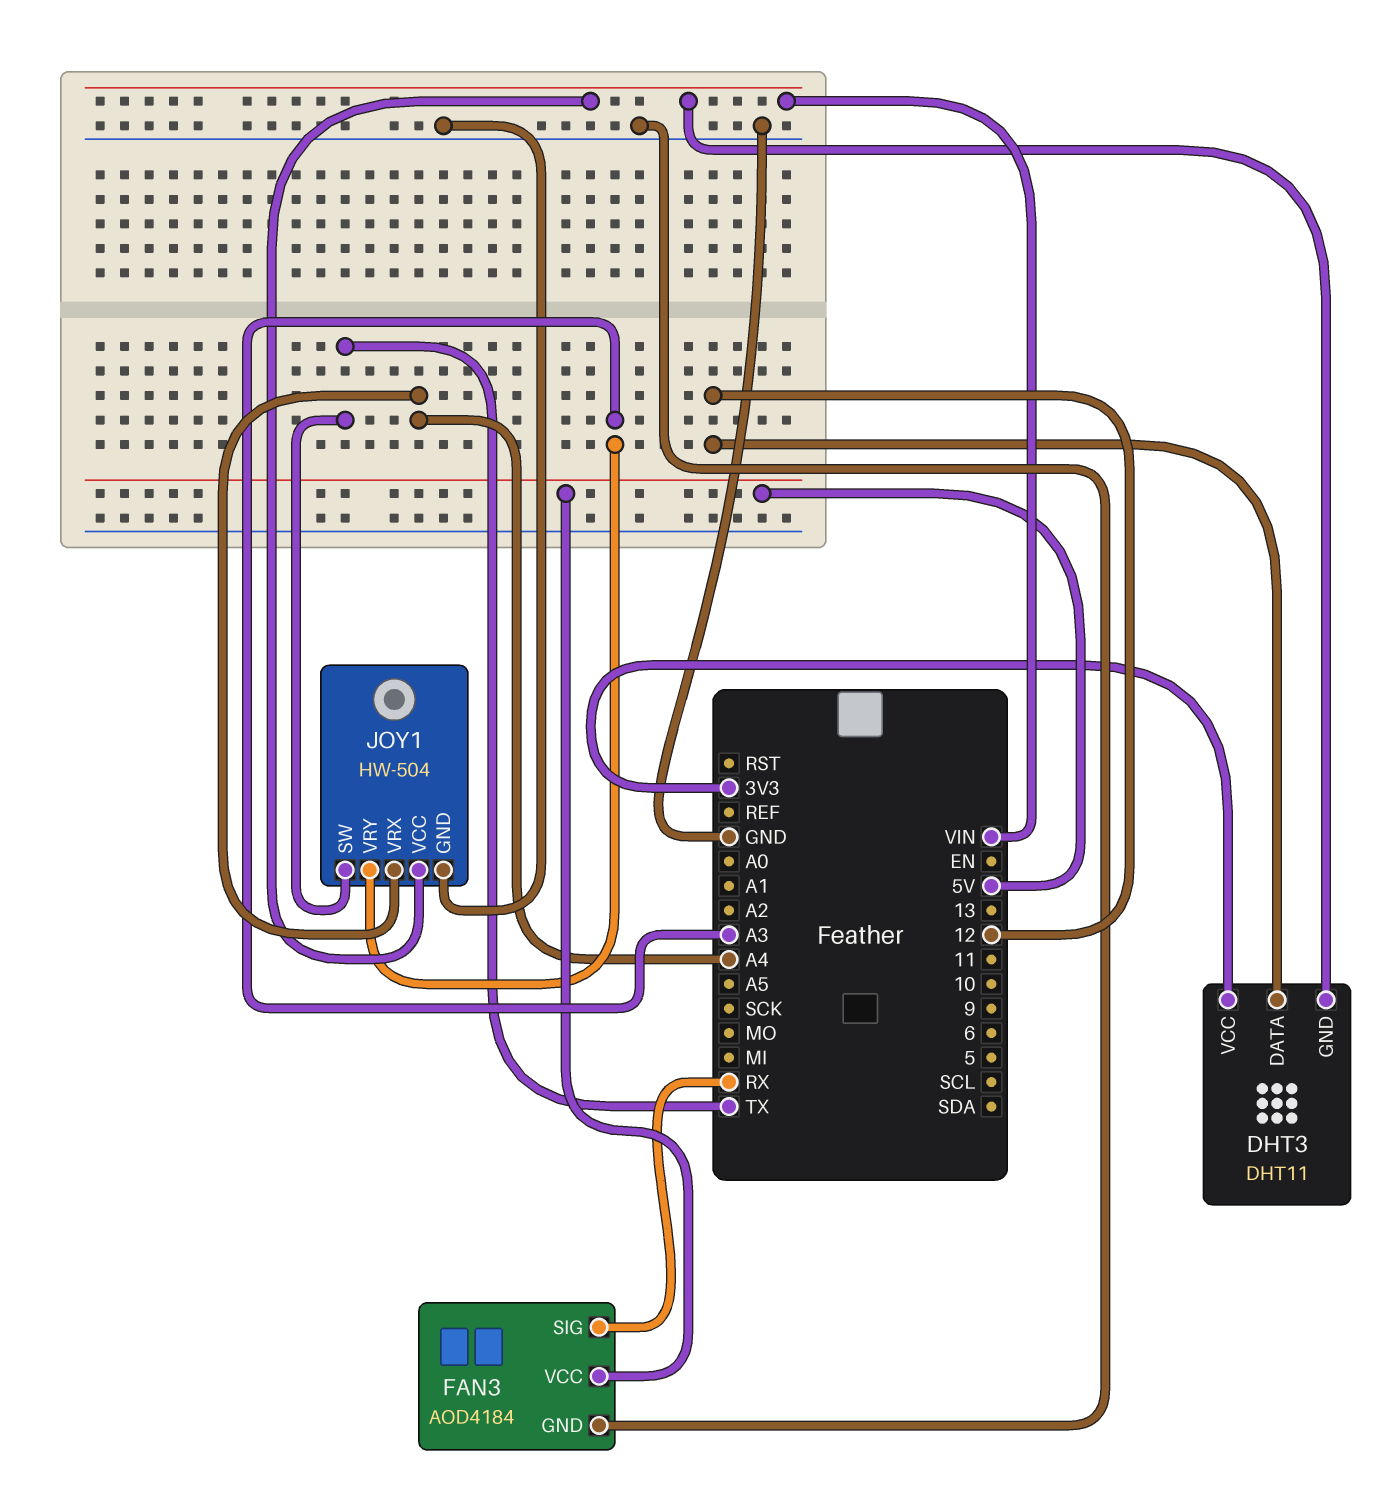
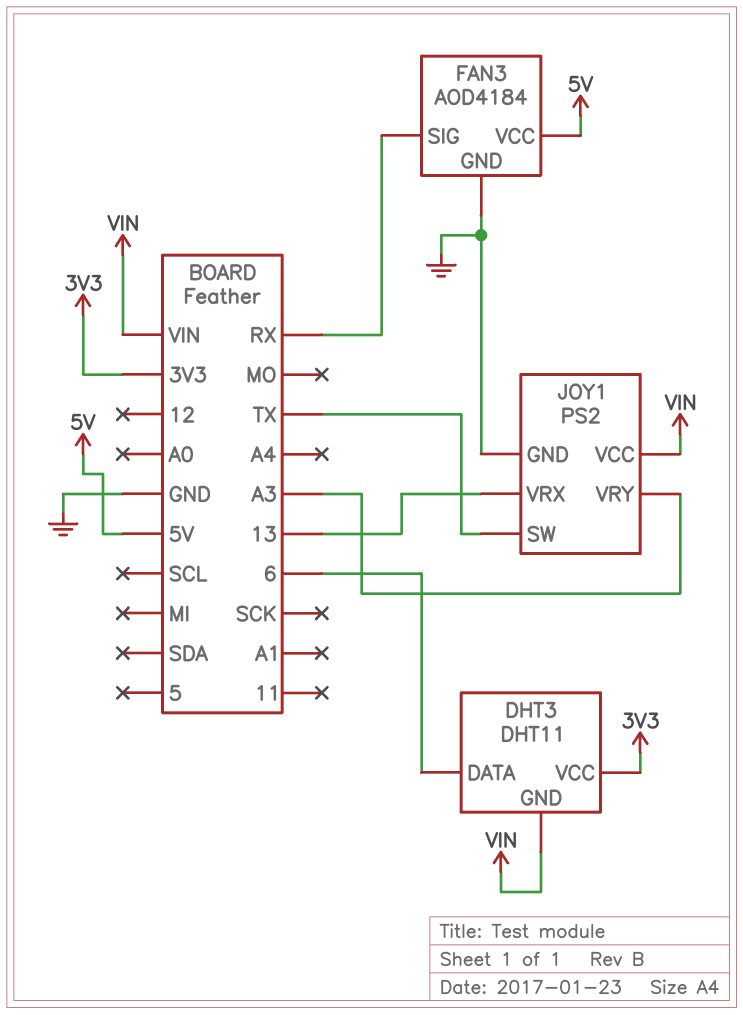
DHT3 pin DATA: 12 -> 6
JOY1: HW-504 -> PS2
JOY1 pin VRX: A4 -> 13

